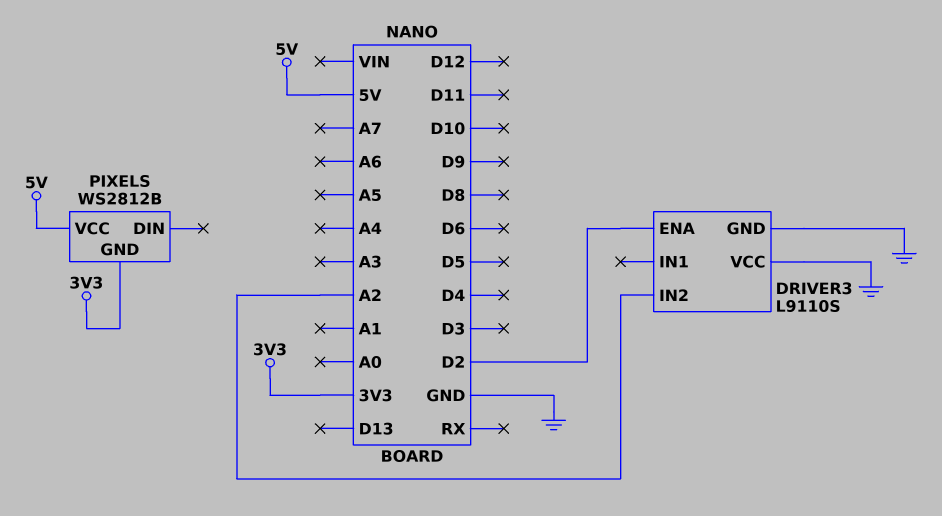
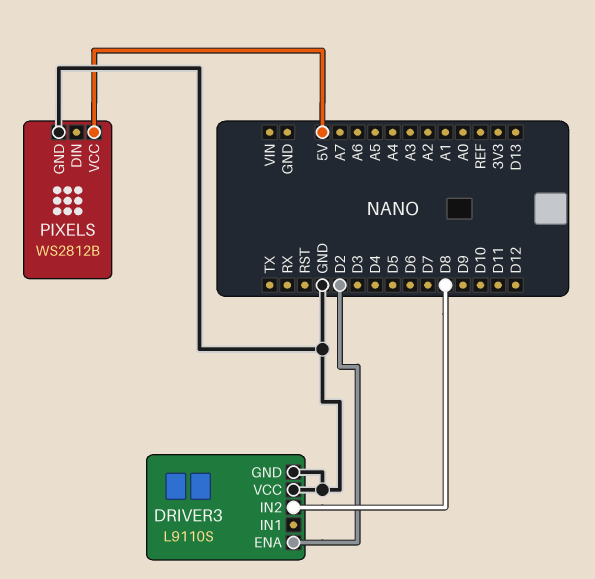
DRIVER3 pin IN2: A2 -> D8
PIXELS pin GND: 3V3 -> GND

